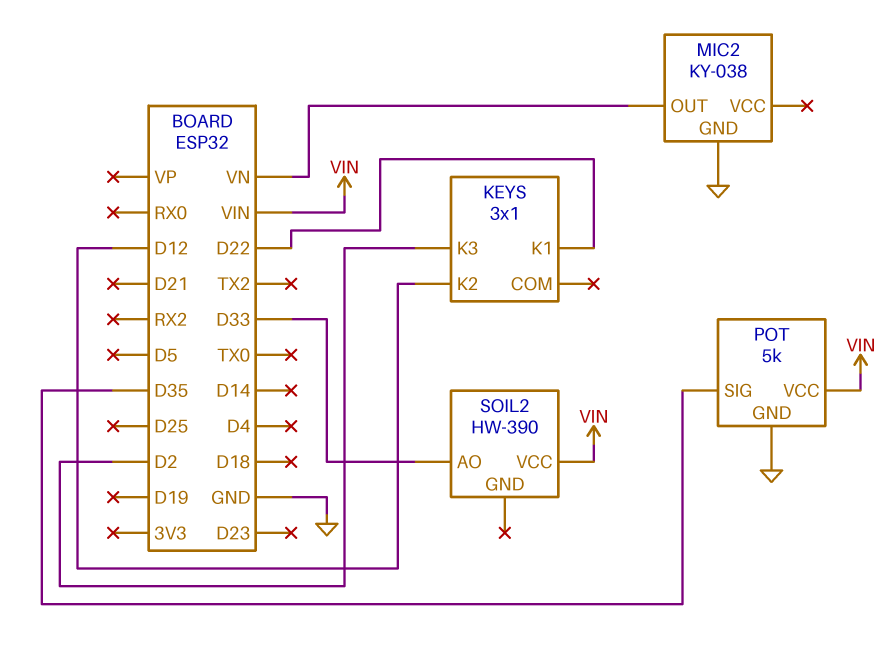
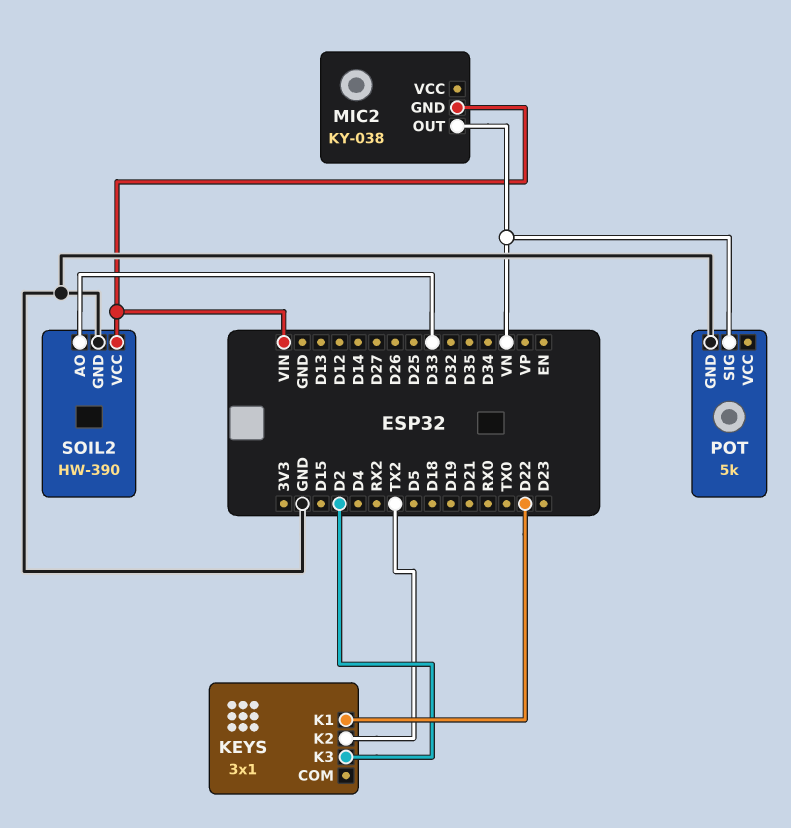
KEYS pin K2: D12 -> TX2
MIC2 pin GND: GND -> VIN
POT pin SIG: D35 -> VN
POT pin VCC: VIN -> none
SOIL2 pin GND: none -> GND

